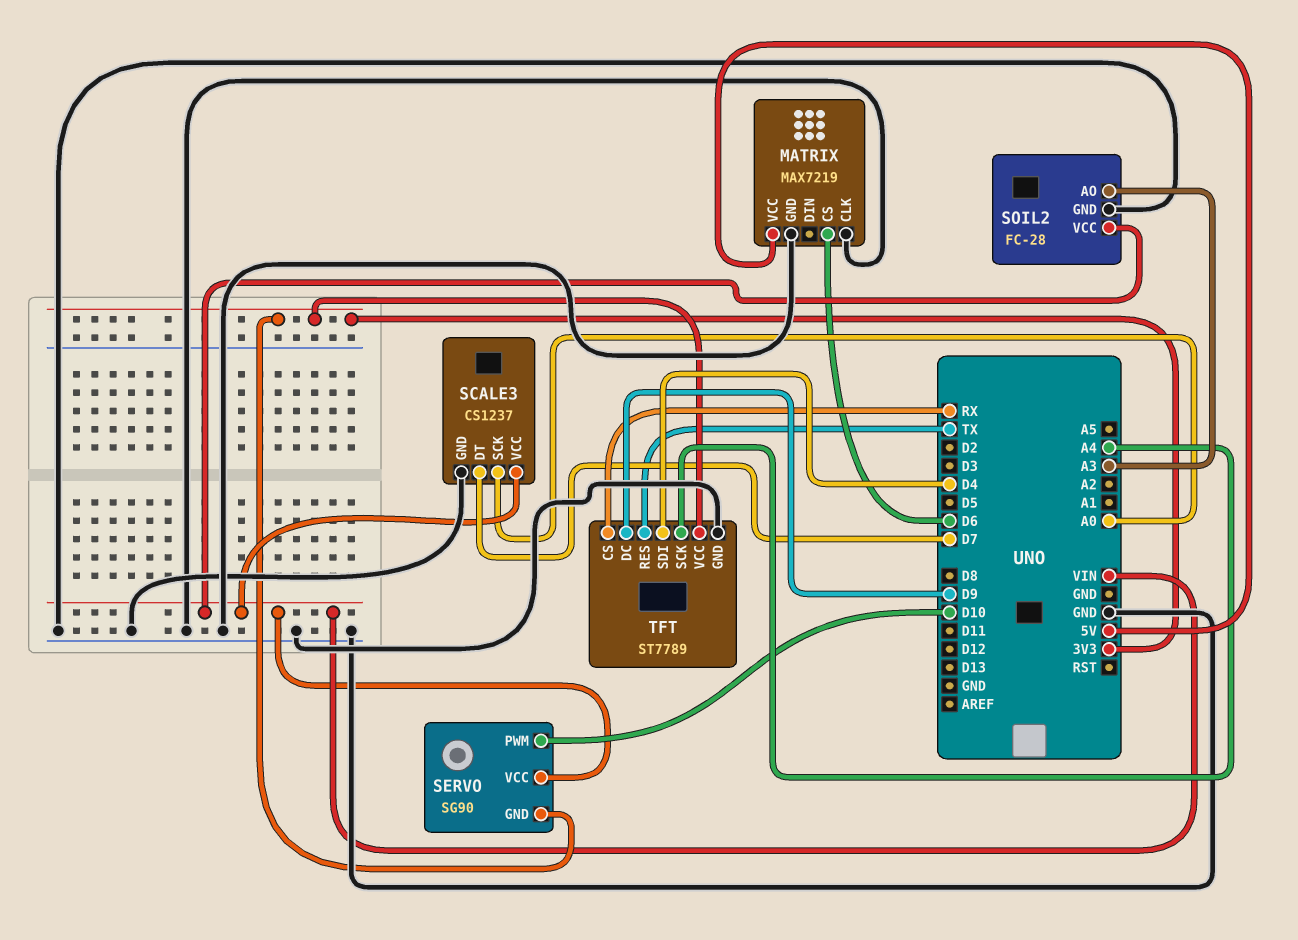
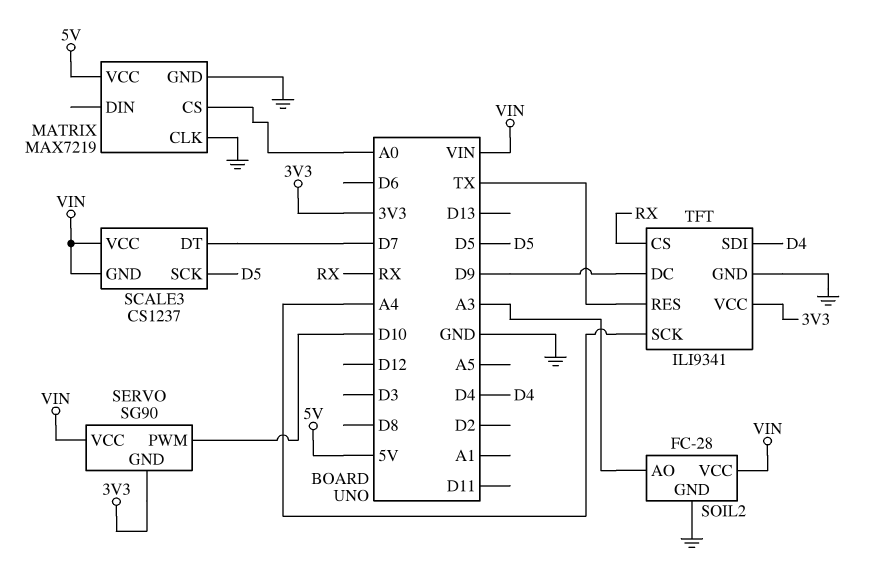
MATRIX pin CS: D6 -> A0
SCALE3 pin GND: GND -> VIN
SCALE3 pin SCK: A0 -> D5
TFT: ST7789 -> ILI9341

